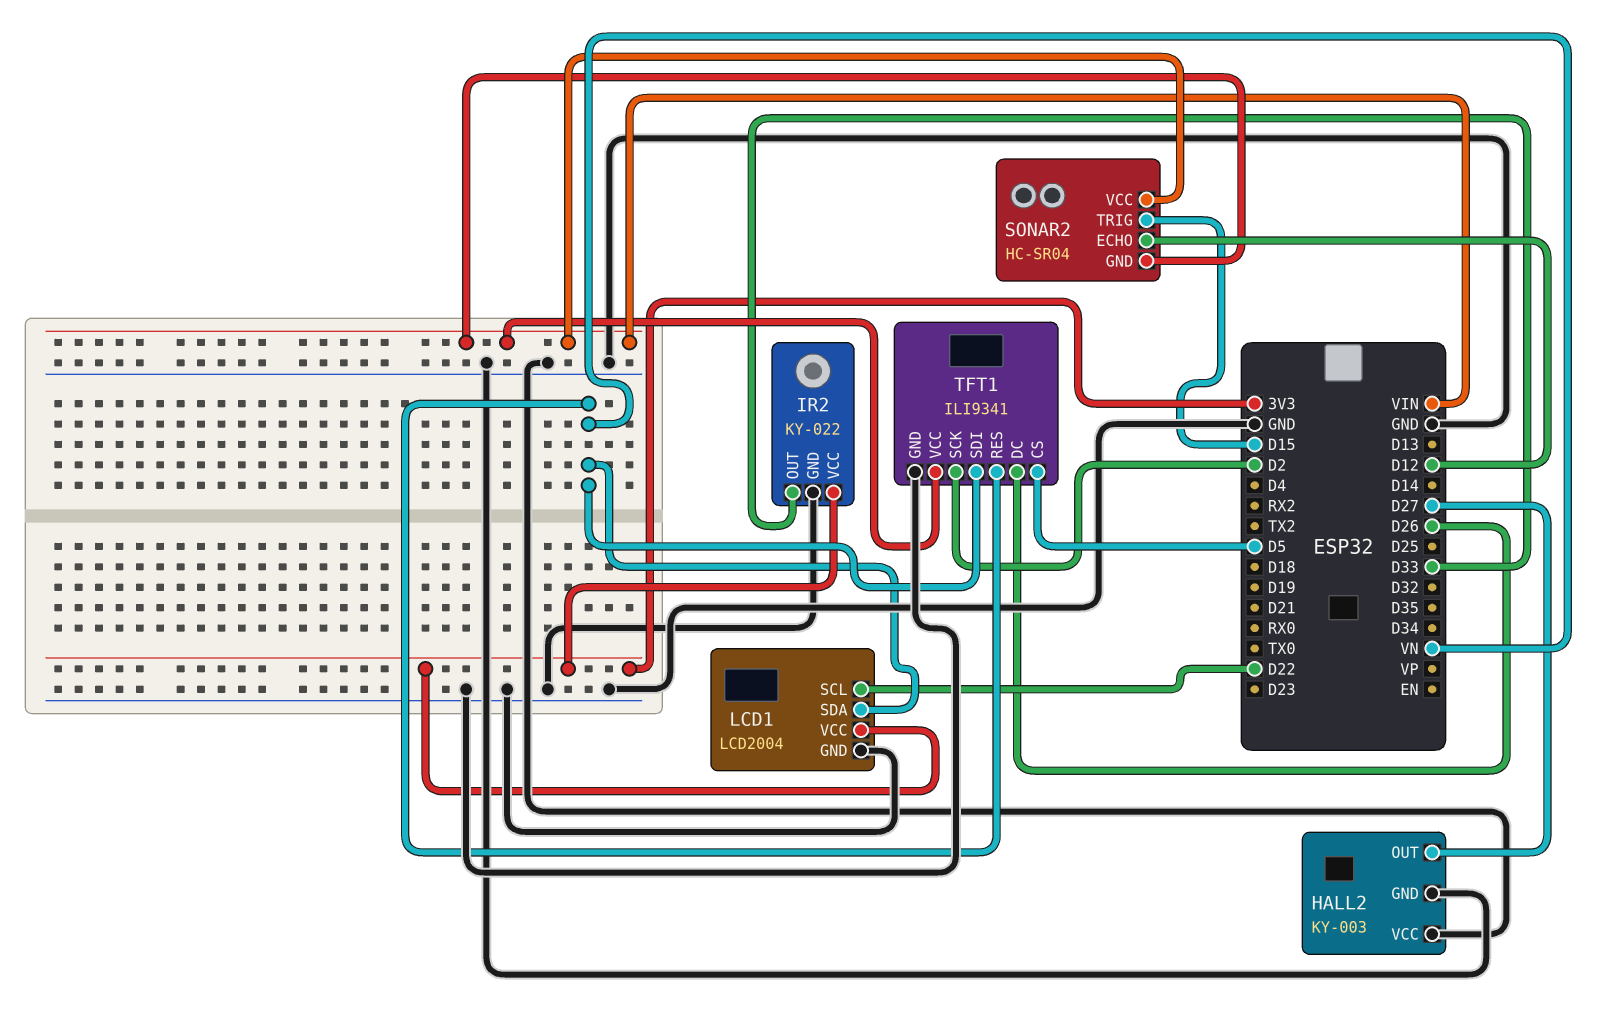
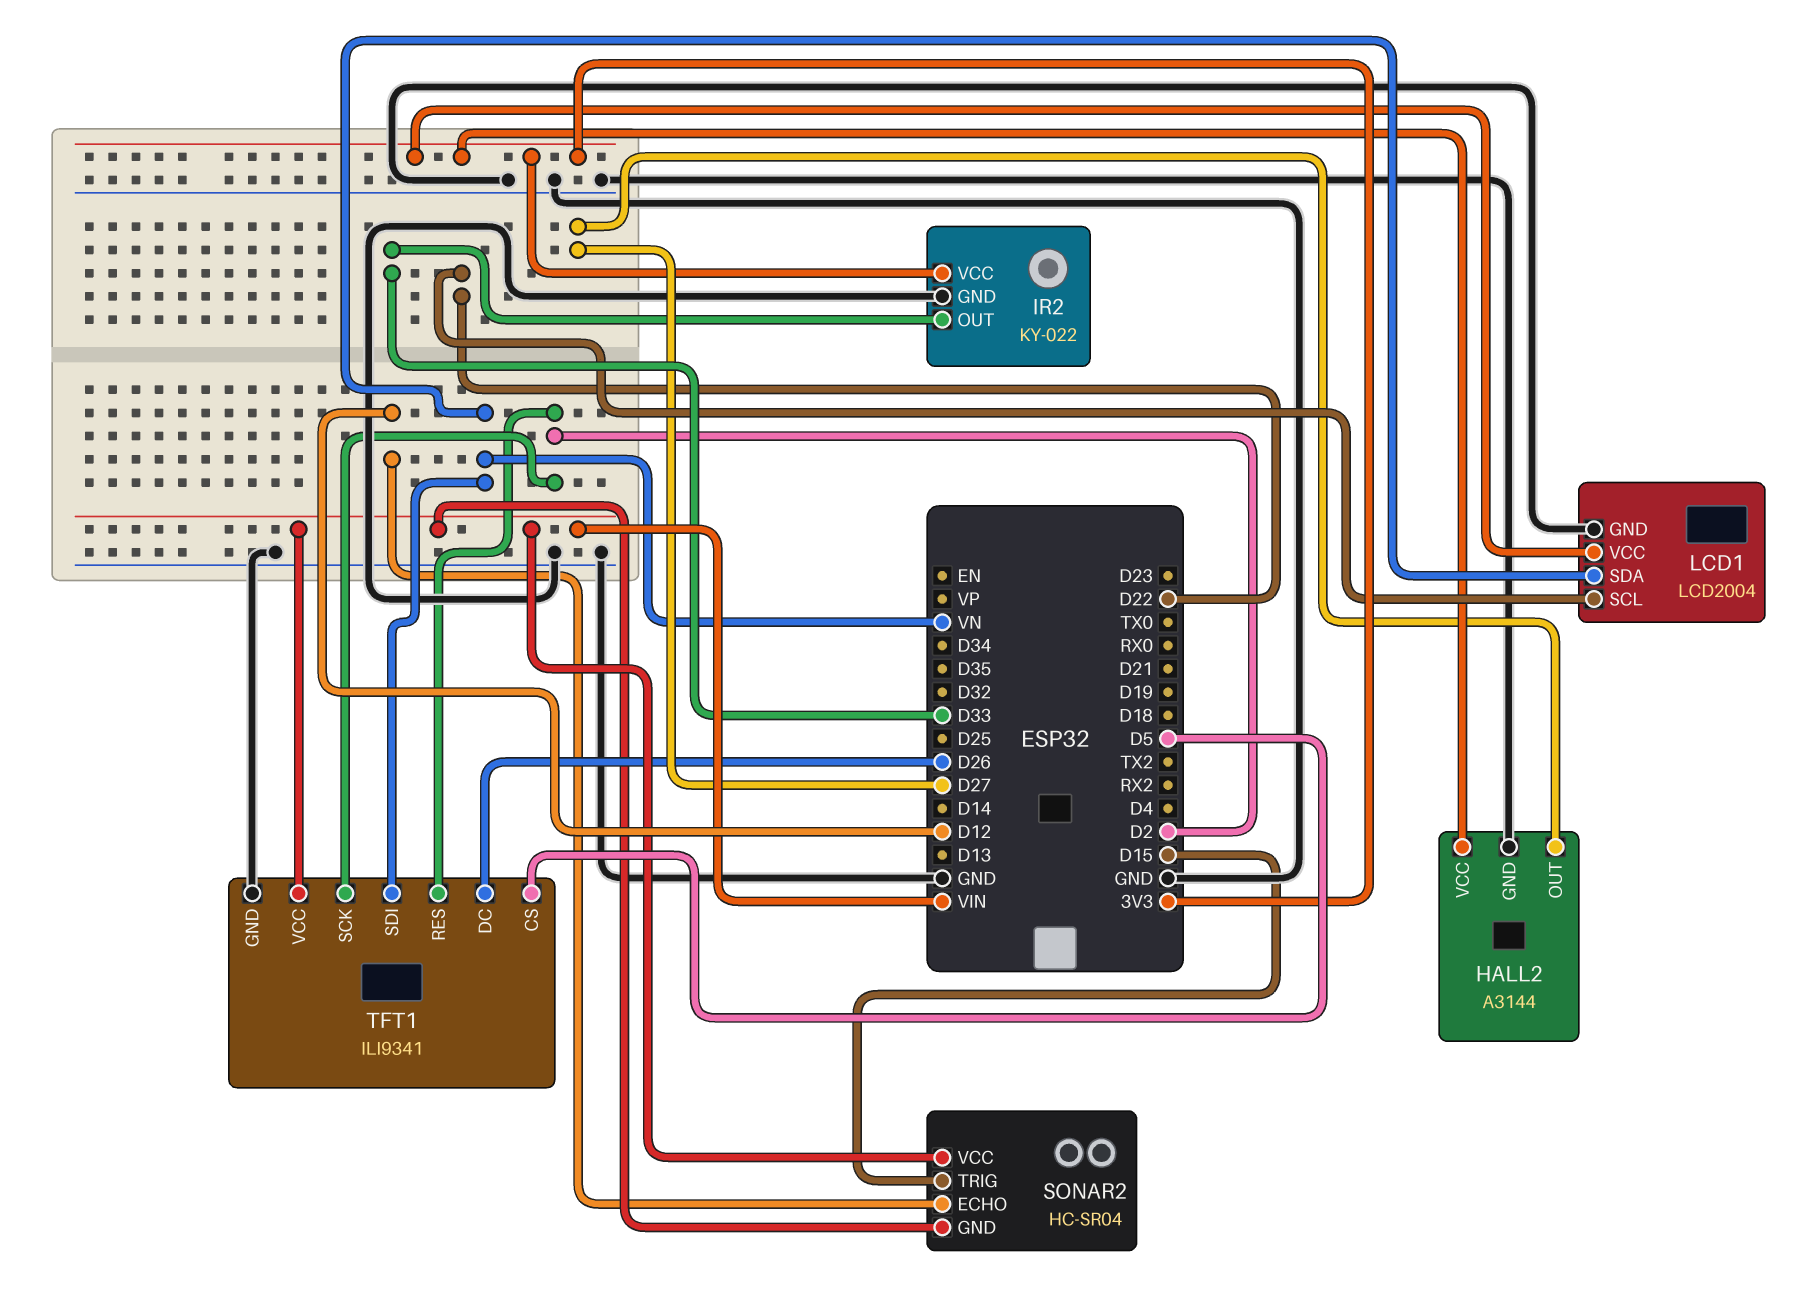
HALL2: KY-003 -> A3144
HALL2 pin VCC: GND -> 3V3
TFT1 pin RES: VN -> D2

